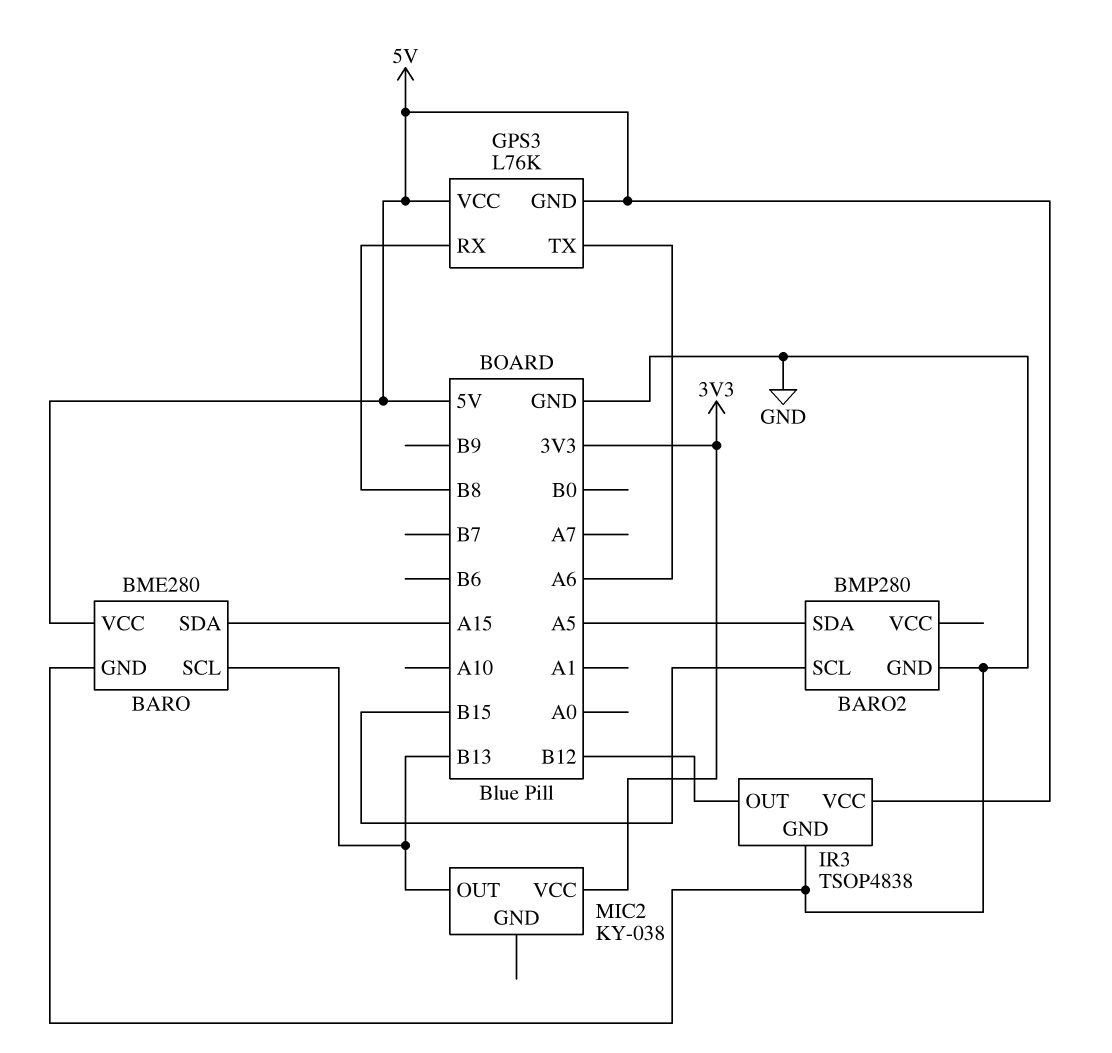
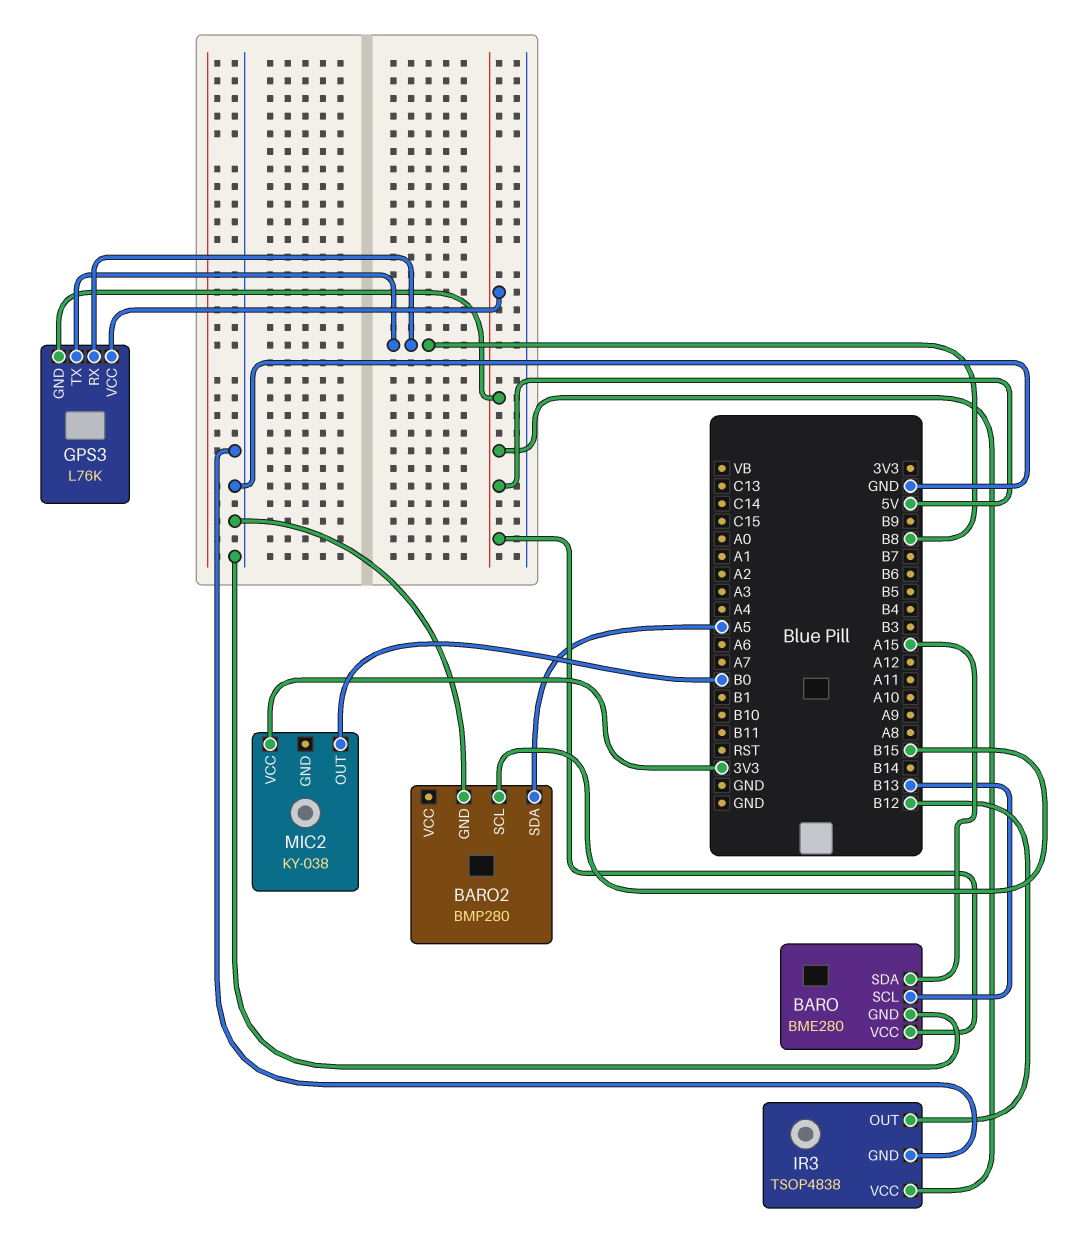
GPS3 pin TX: A6 -> B8
MIC2 pin OUT: B13 -> B0

